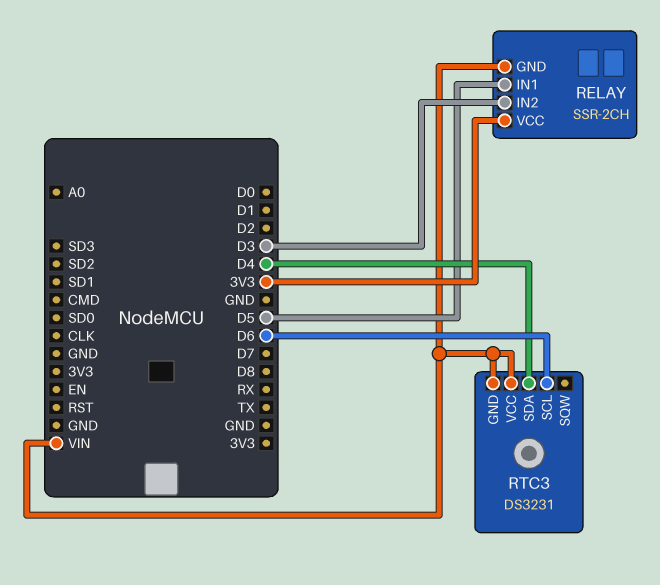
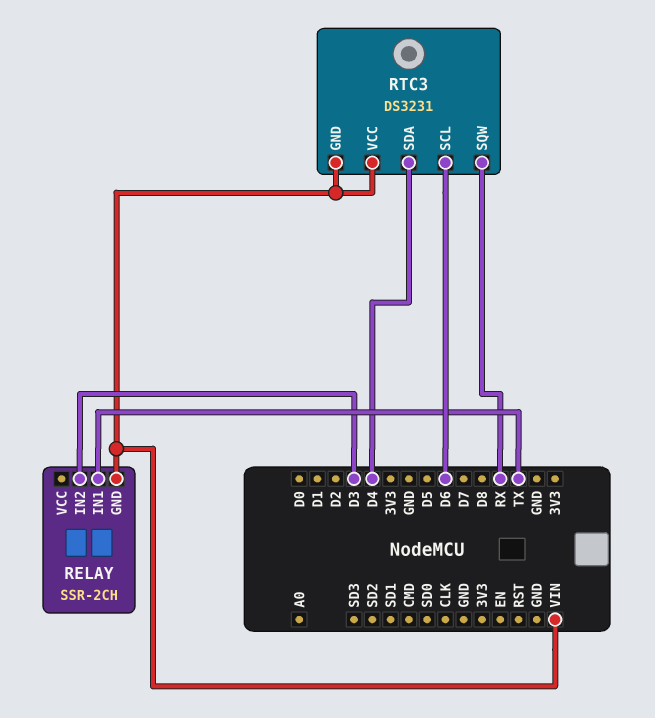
RELAY pin IN1: D5 -> TX
RELAY pin VCC: 3V3 -> none
RTC3 pin SQW: none -> RX

